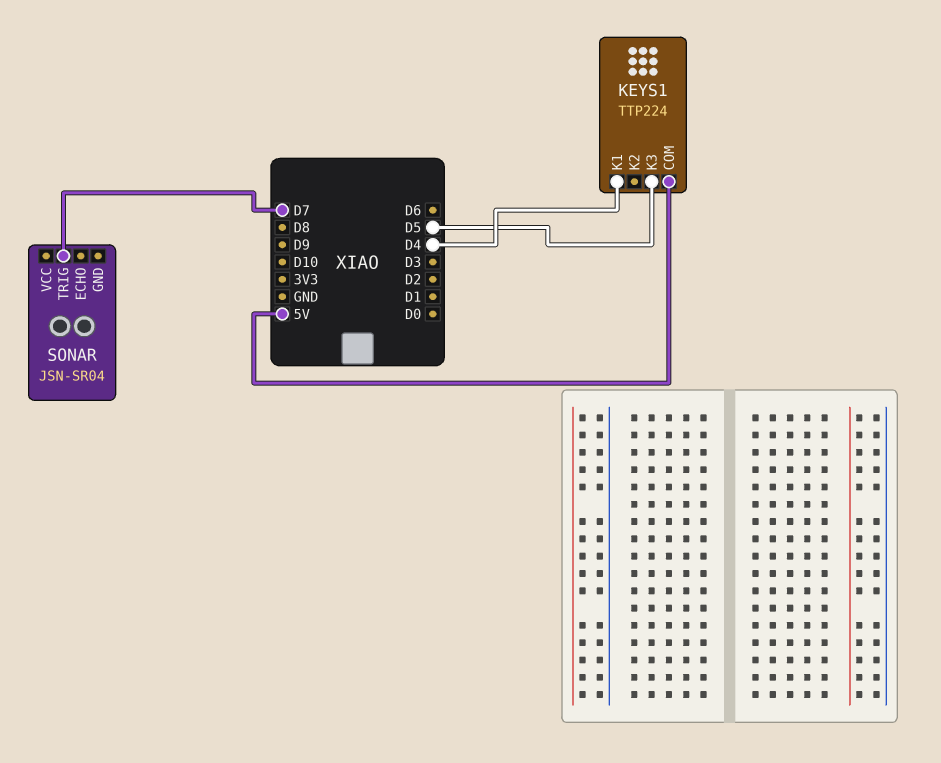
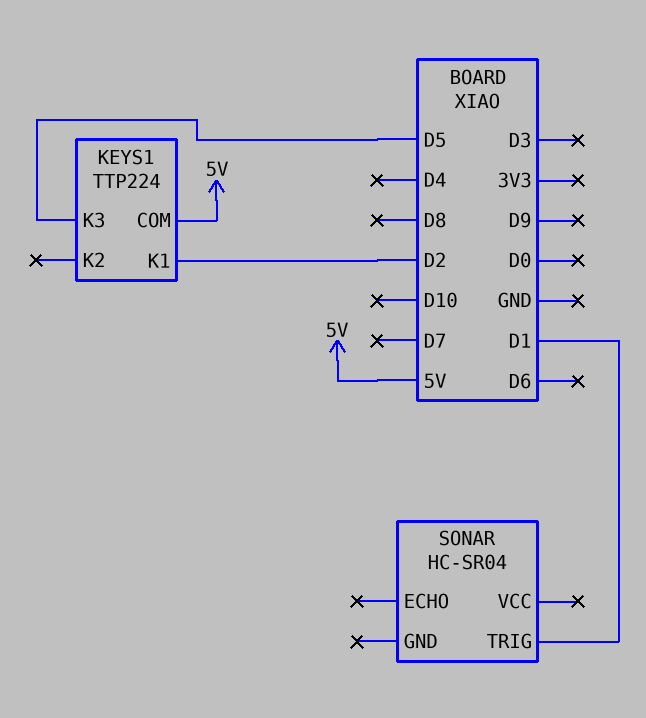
KEYS1 pin K1: D4 -> D2
SONAR: JSN-SR04 -> HC-SR04
SONAR pin TRIG: D7 -> D1

